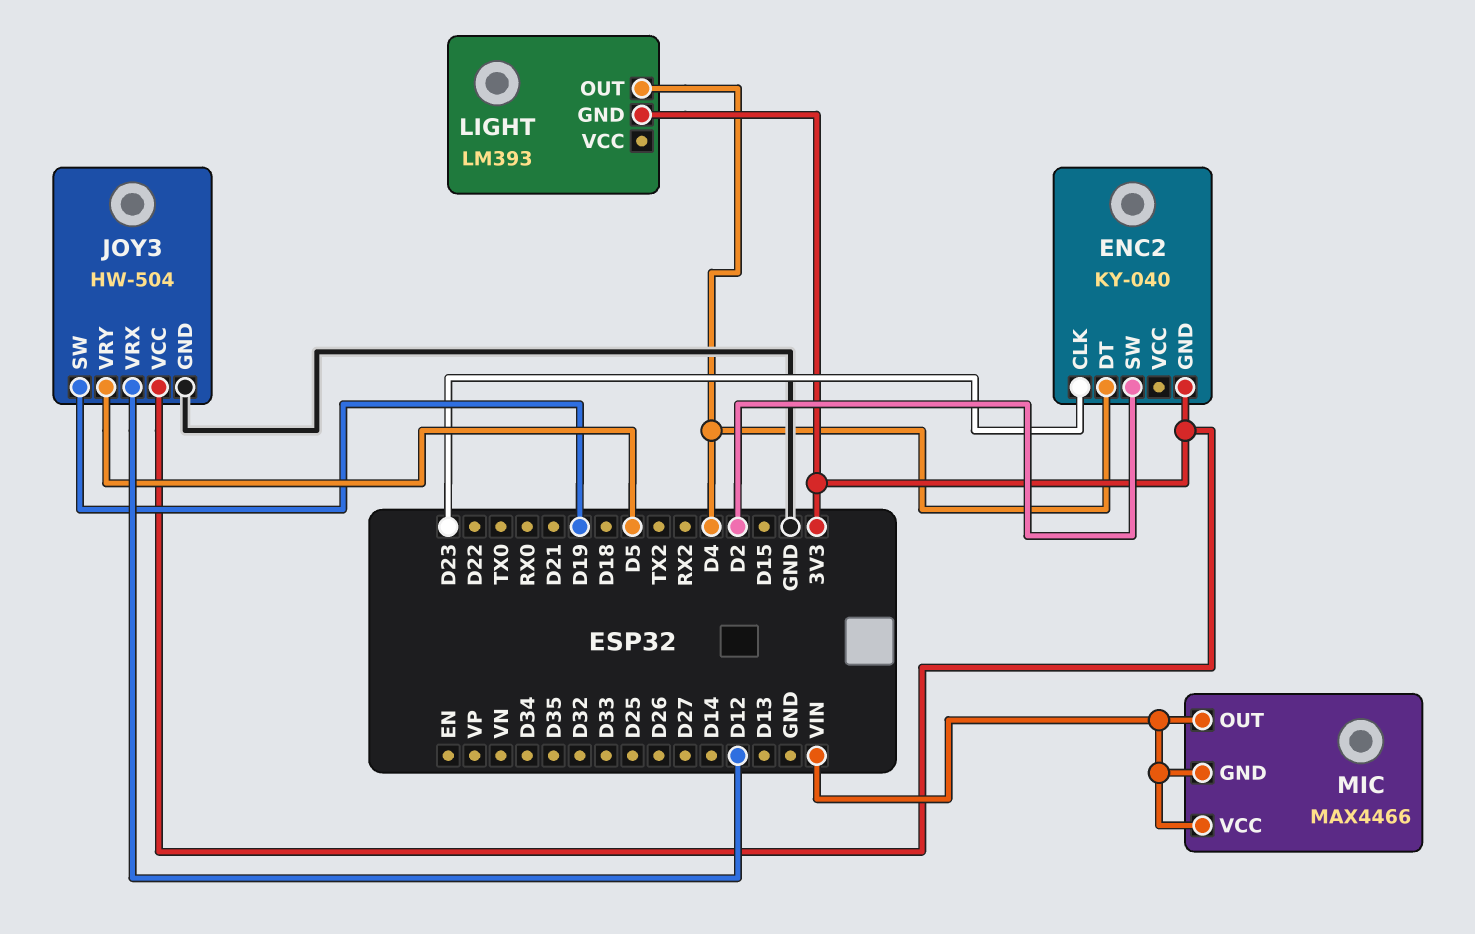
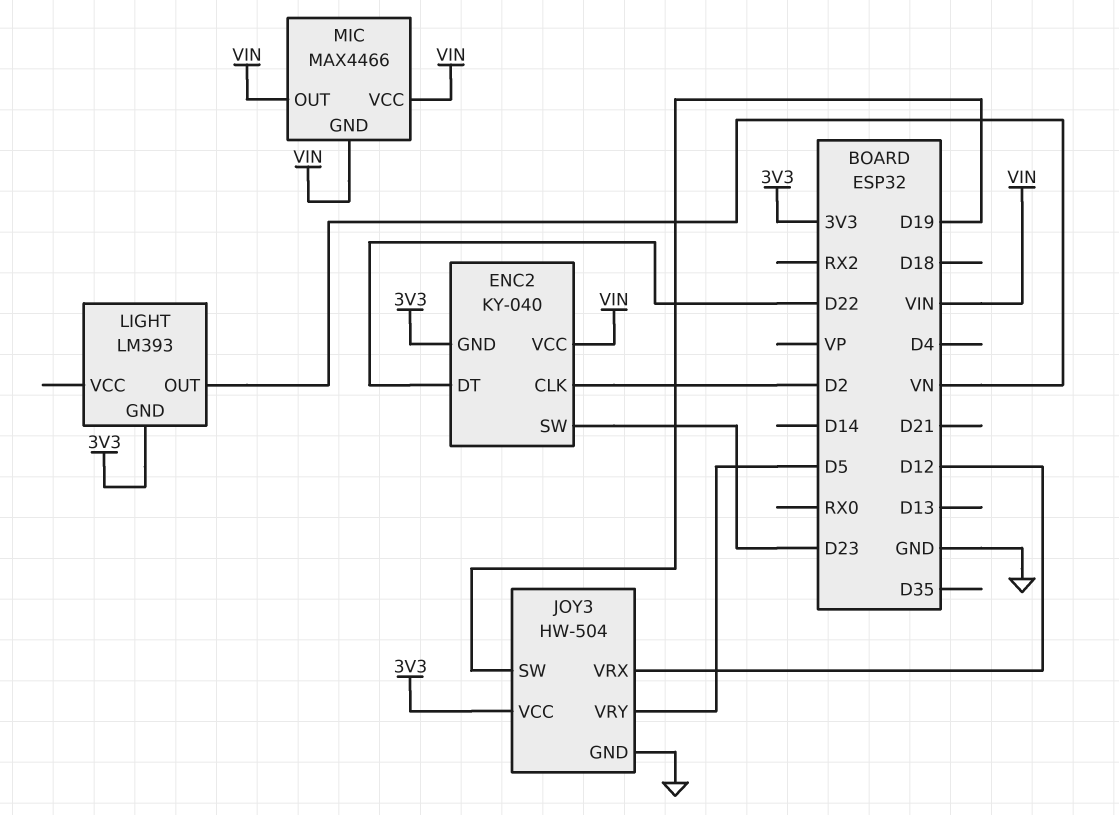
ENC2 pin CLK: D23 -> D2
ENC2 pin DT: D4 -> D22
ENC2 pin SW: D2 -> D23
ENC2 pin VCC: none -> VIN
LIGHT pin OUT: D4 -> VN

